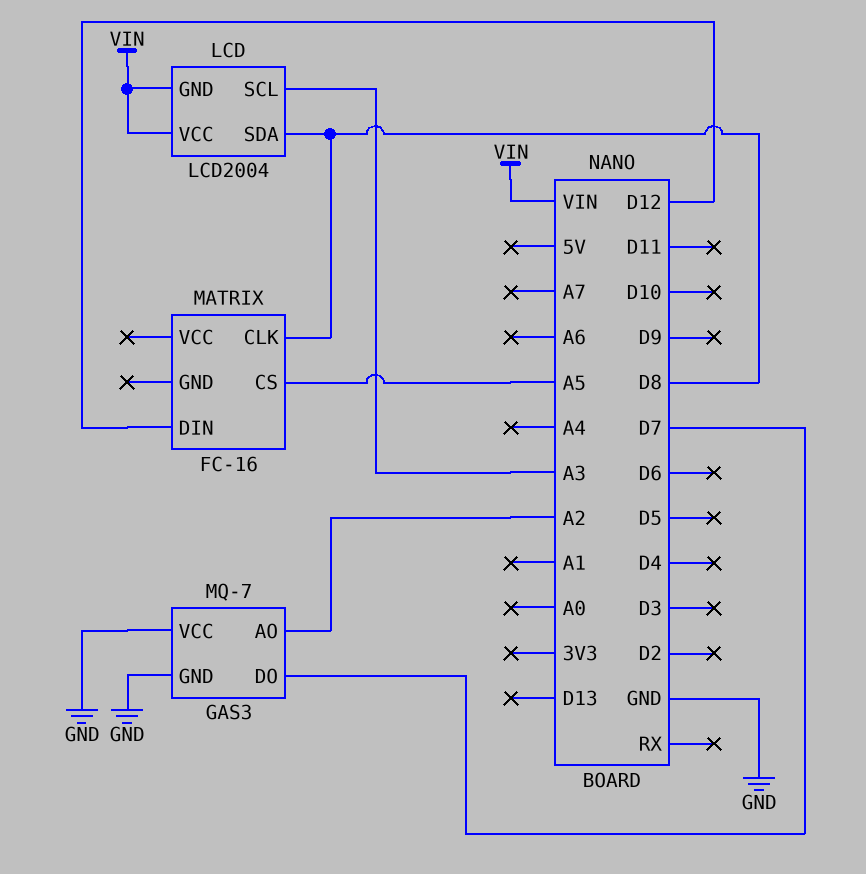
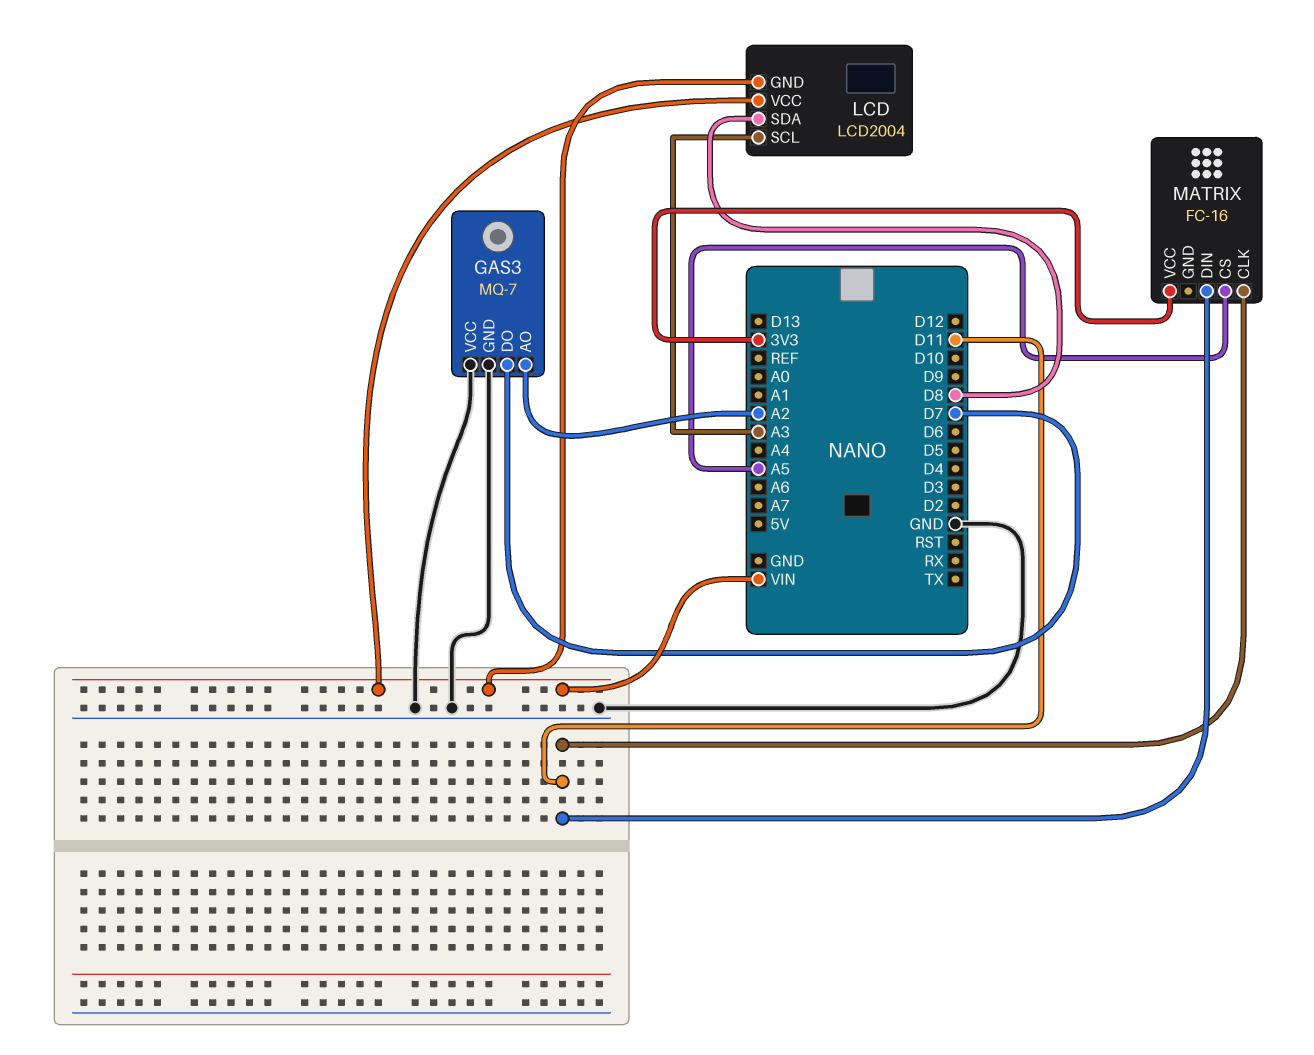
MATRIX pin CLK: D8 -> D11
MATRIX pin DIN: D12 -> D11
MATRIX pin VCC: none -> 3V3

